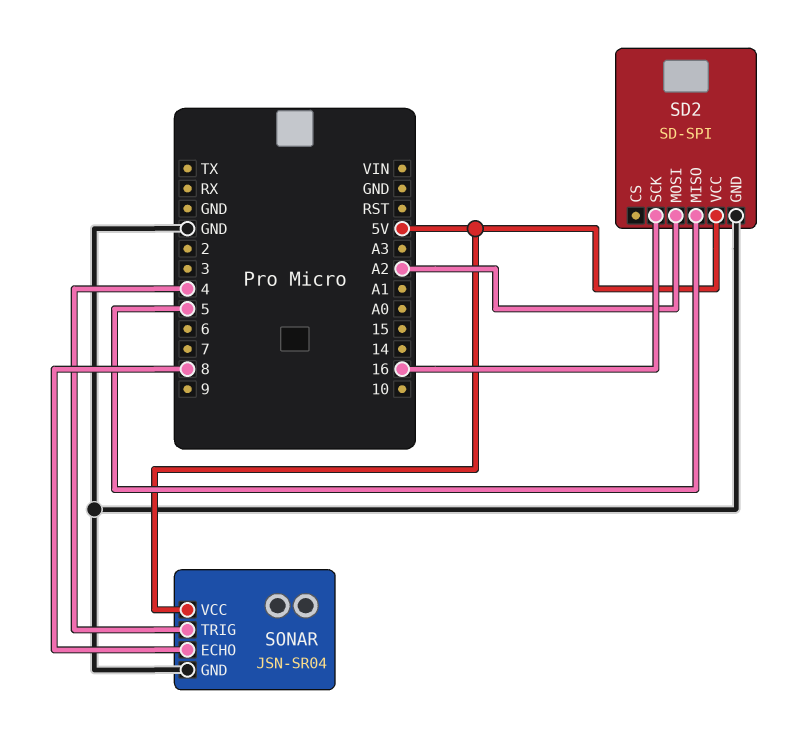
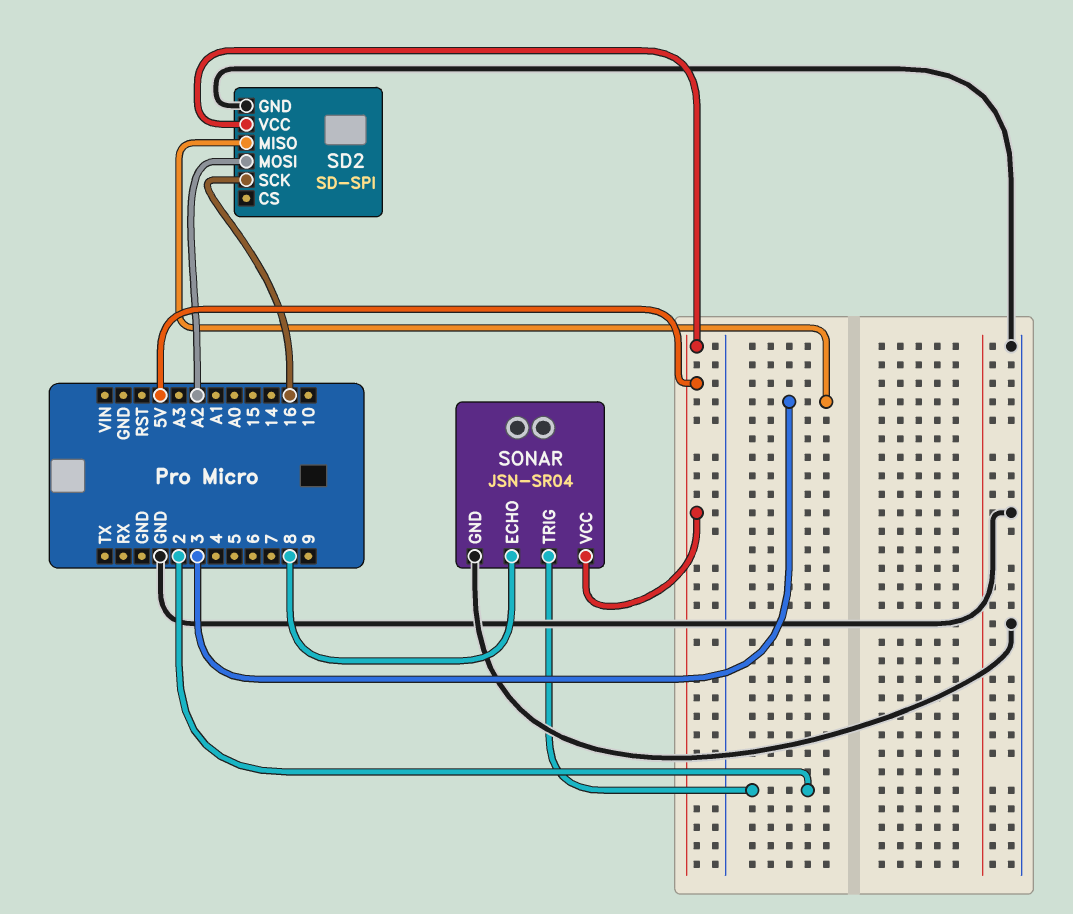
SD2 pin MISO: 5 -> 3
SONAR pin TRIG: 4 -> 2

